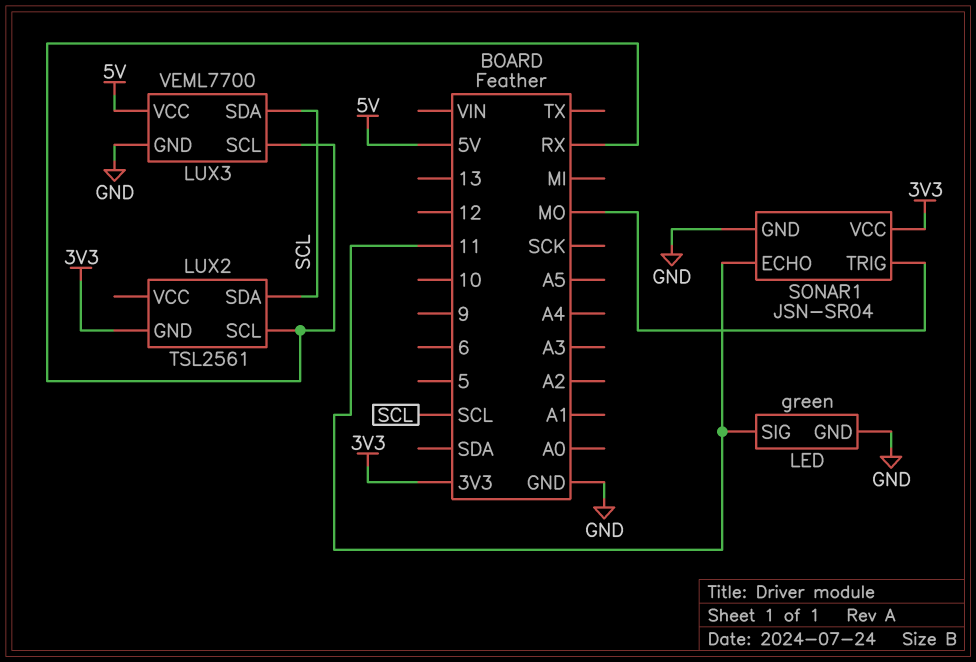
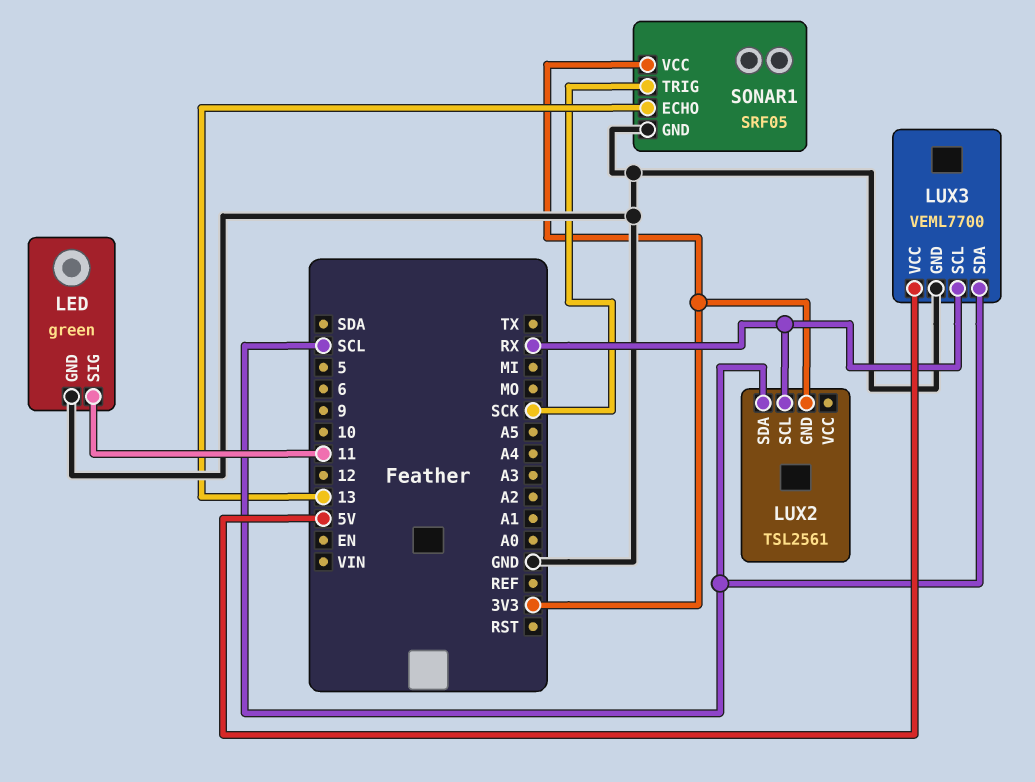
SONAR1: JSN-SR04 -> SRF05
SONAR1 pin ECHO: 11 -> 13
SONAR1 pin TRIG: MO -> SCK

